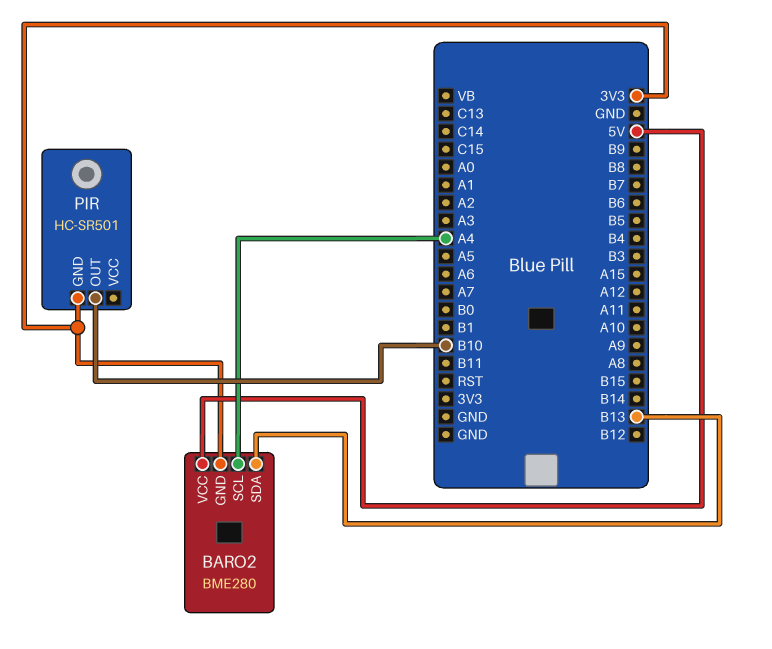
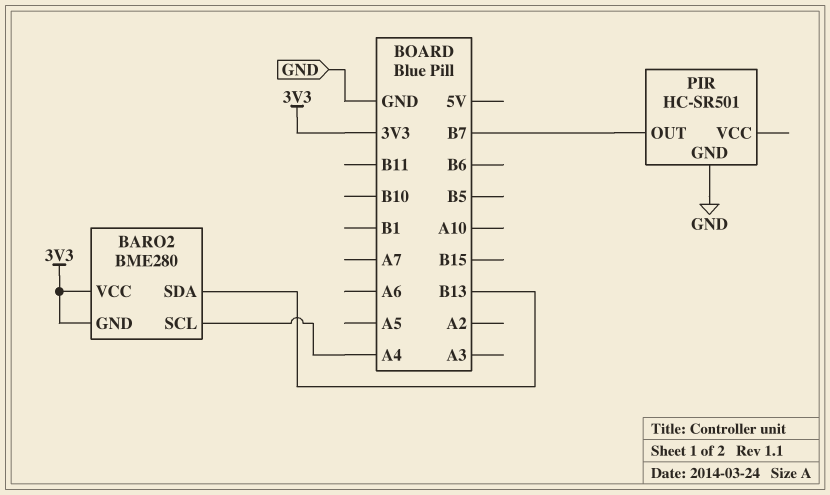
BARO2 pin VCC: 5V -> 3V3
PIR pin GND: 3V3 -> GND
PIR pin OUT: B10 -> B7

